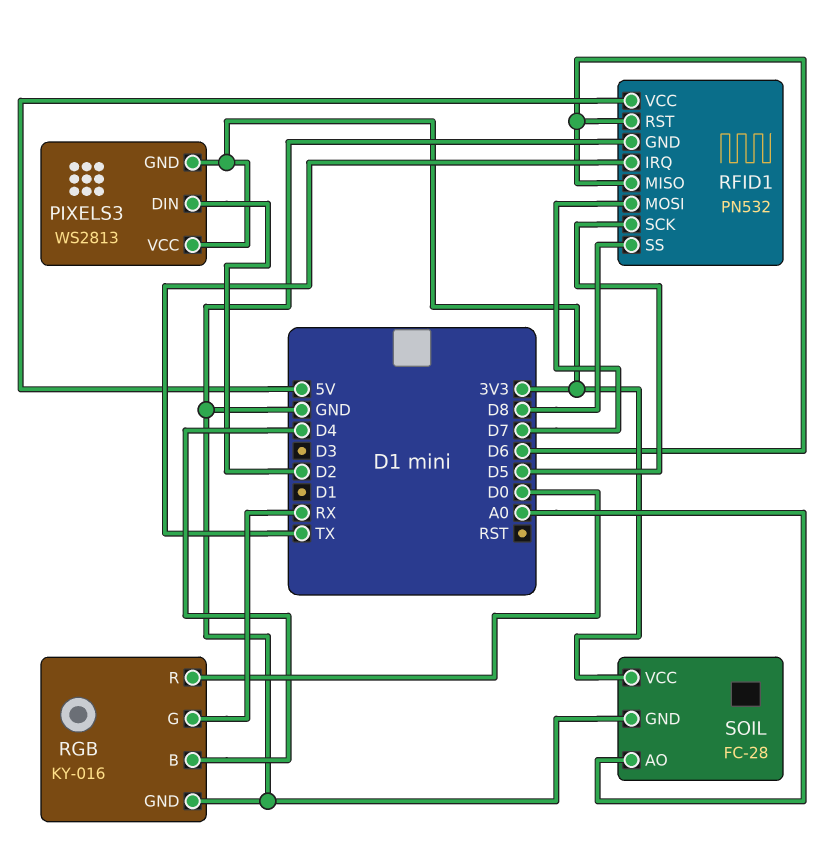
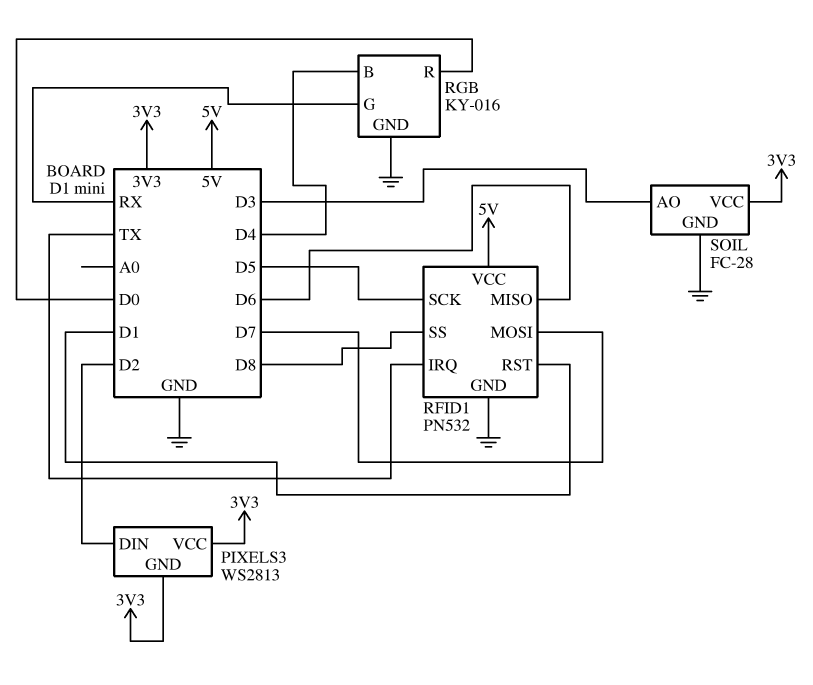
RFID1 pin RST: D6 -> D1
SOIL pin AO: A0 -> D3

